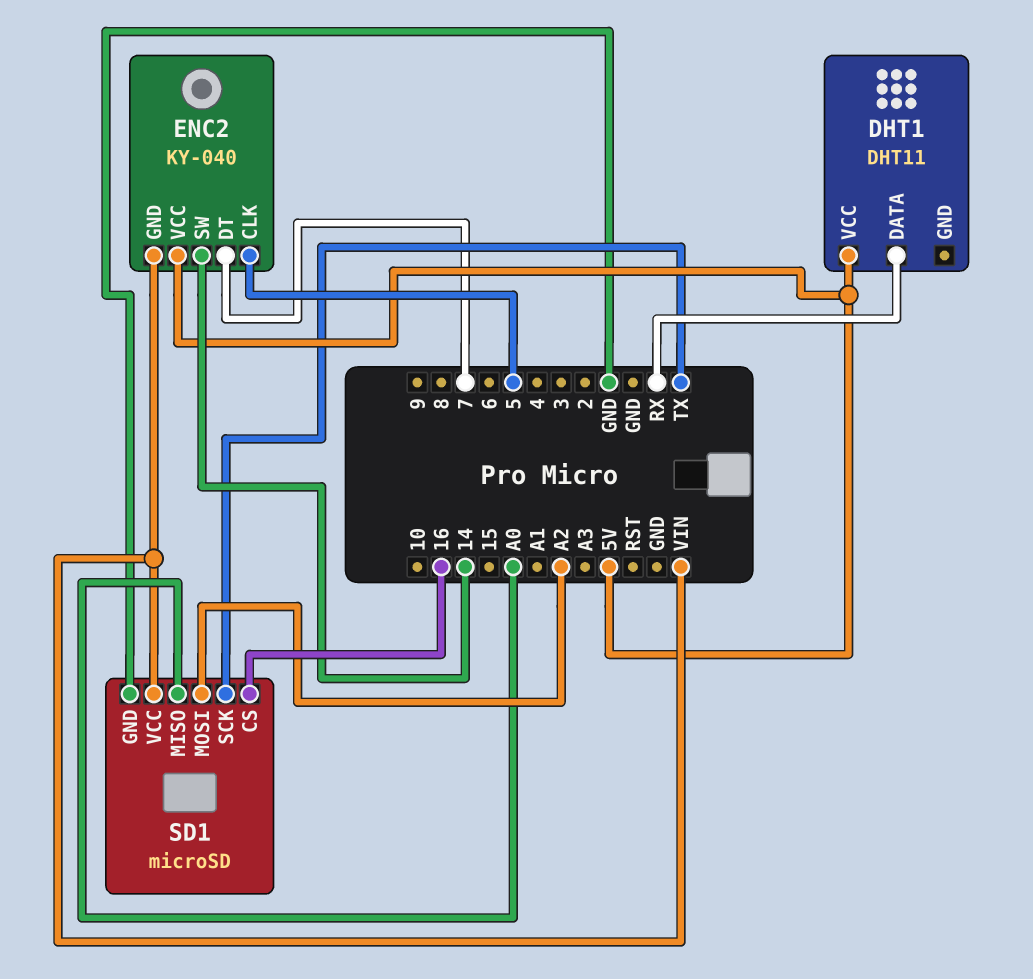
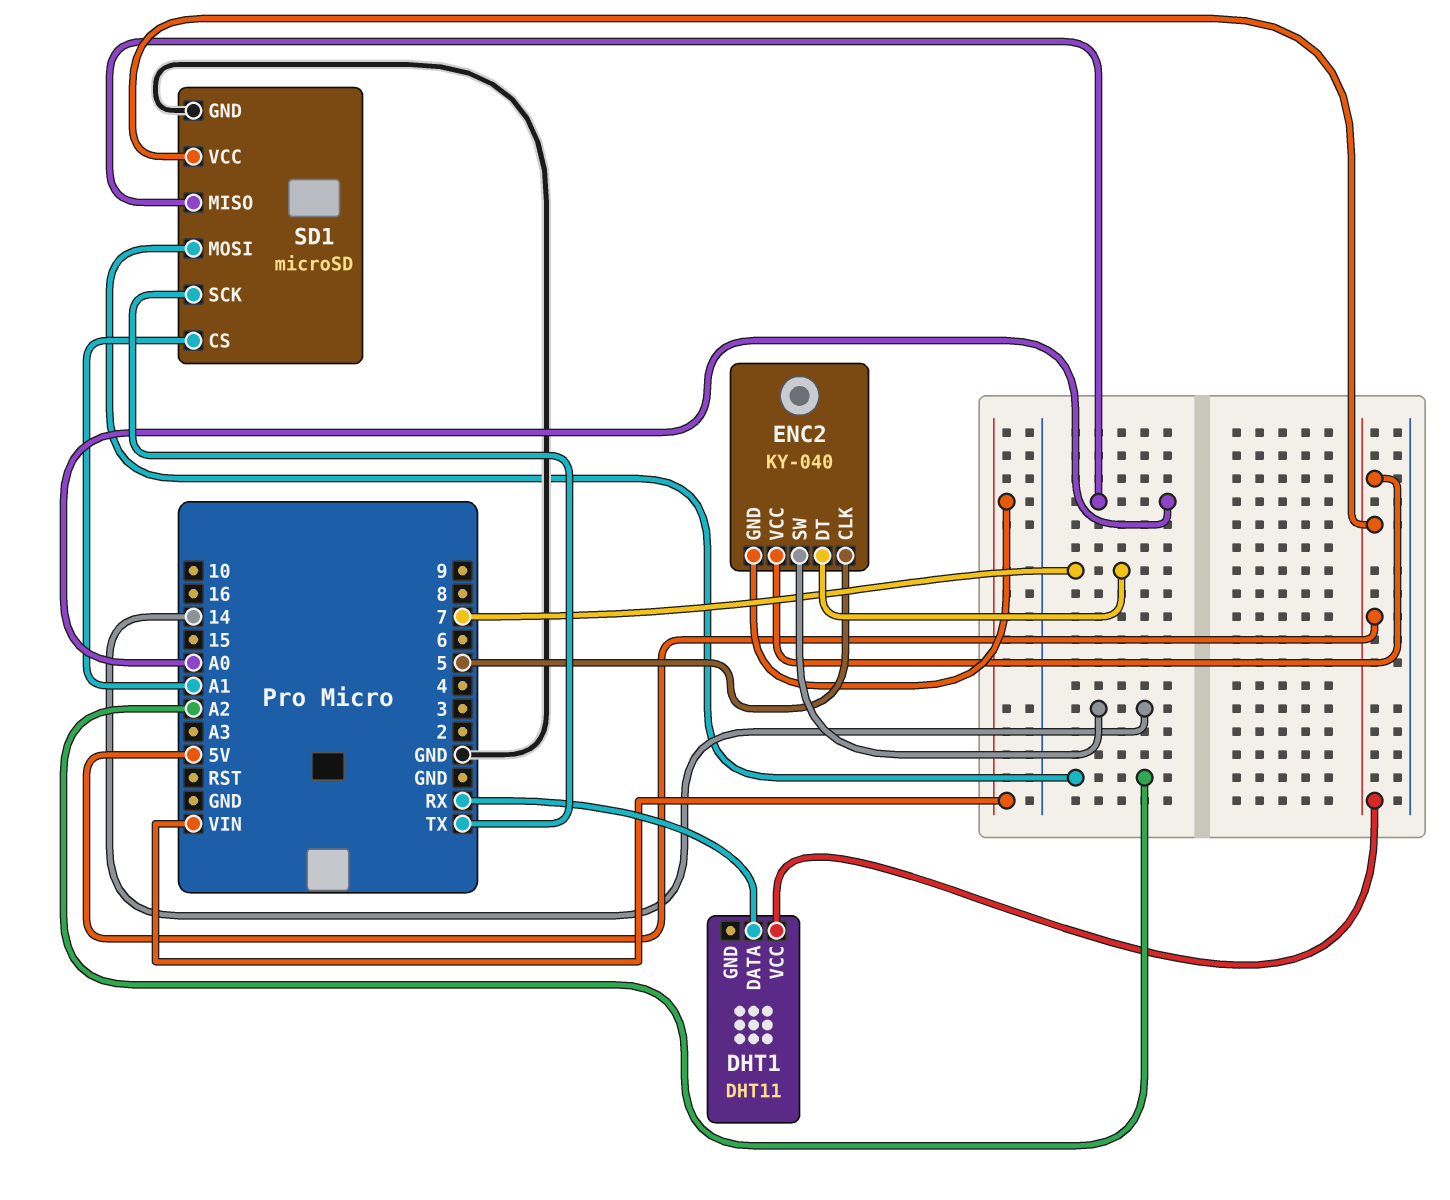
SD1 pin CS: 16 -> A1
SD1 pin VCC: VIN -> 5V

